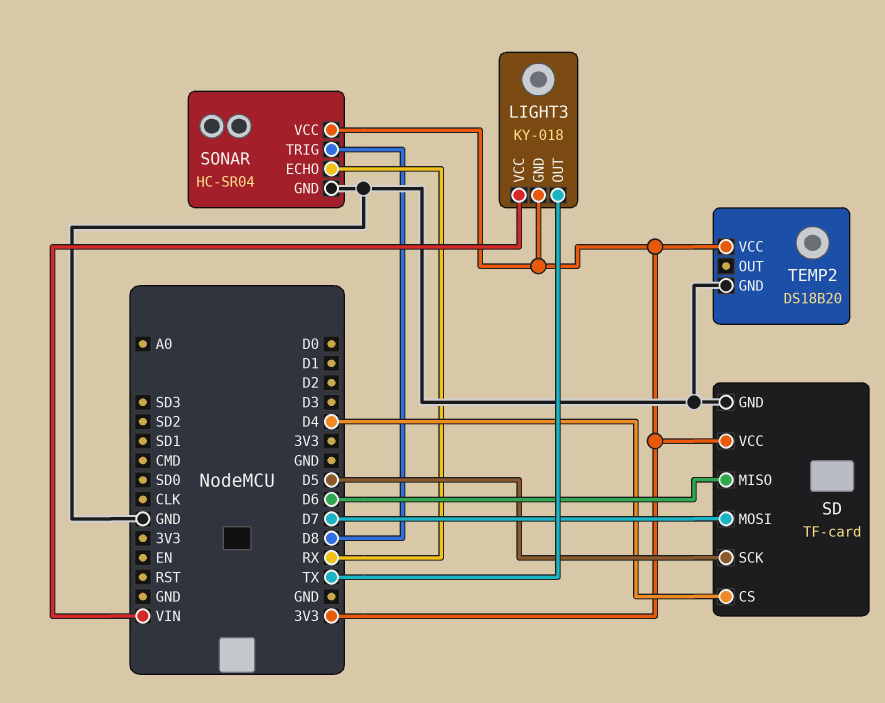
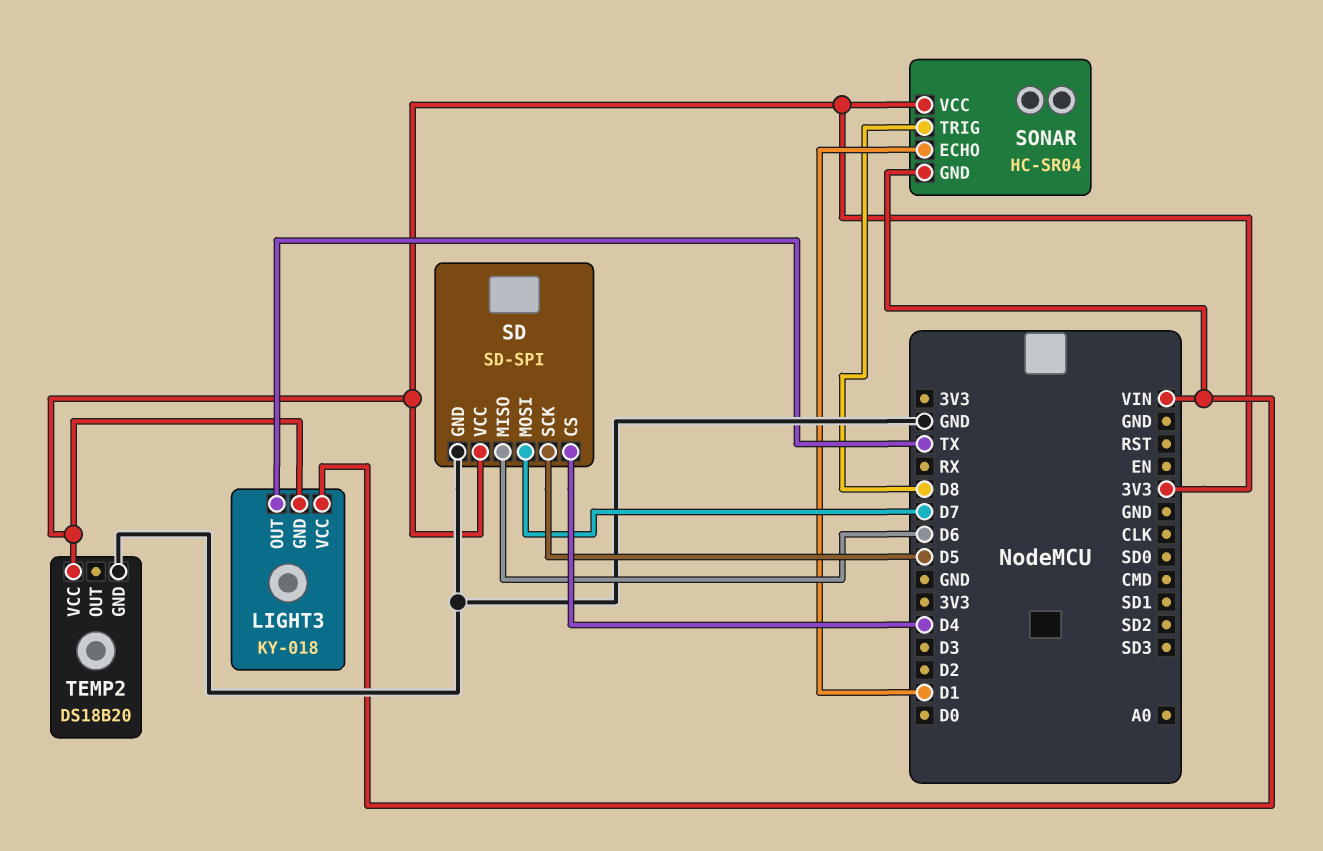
SD: TF-card -> SD-SPI
SONAR pin ECHO: RX -> D1
SONAR pin GND: GND -> VIN

